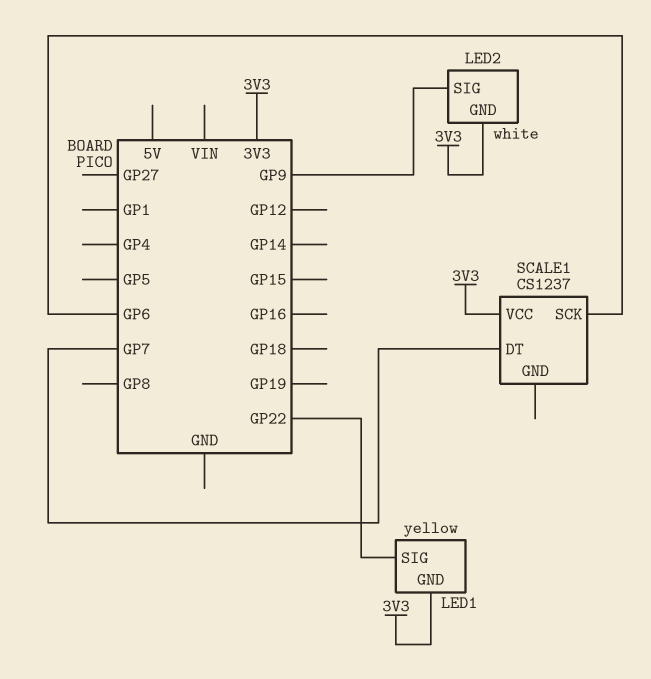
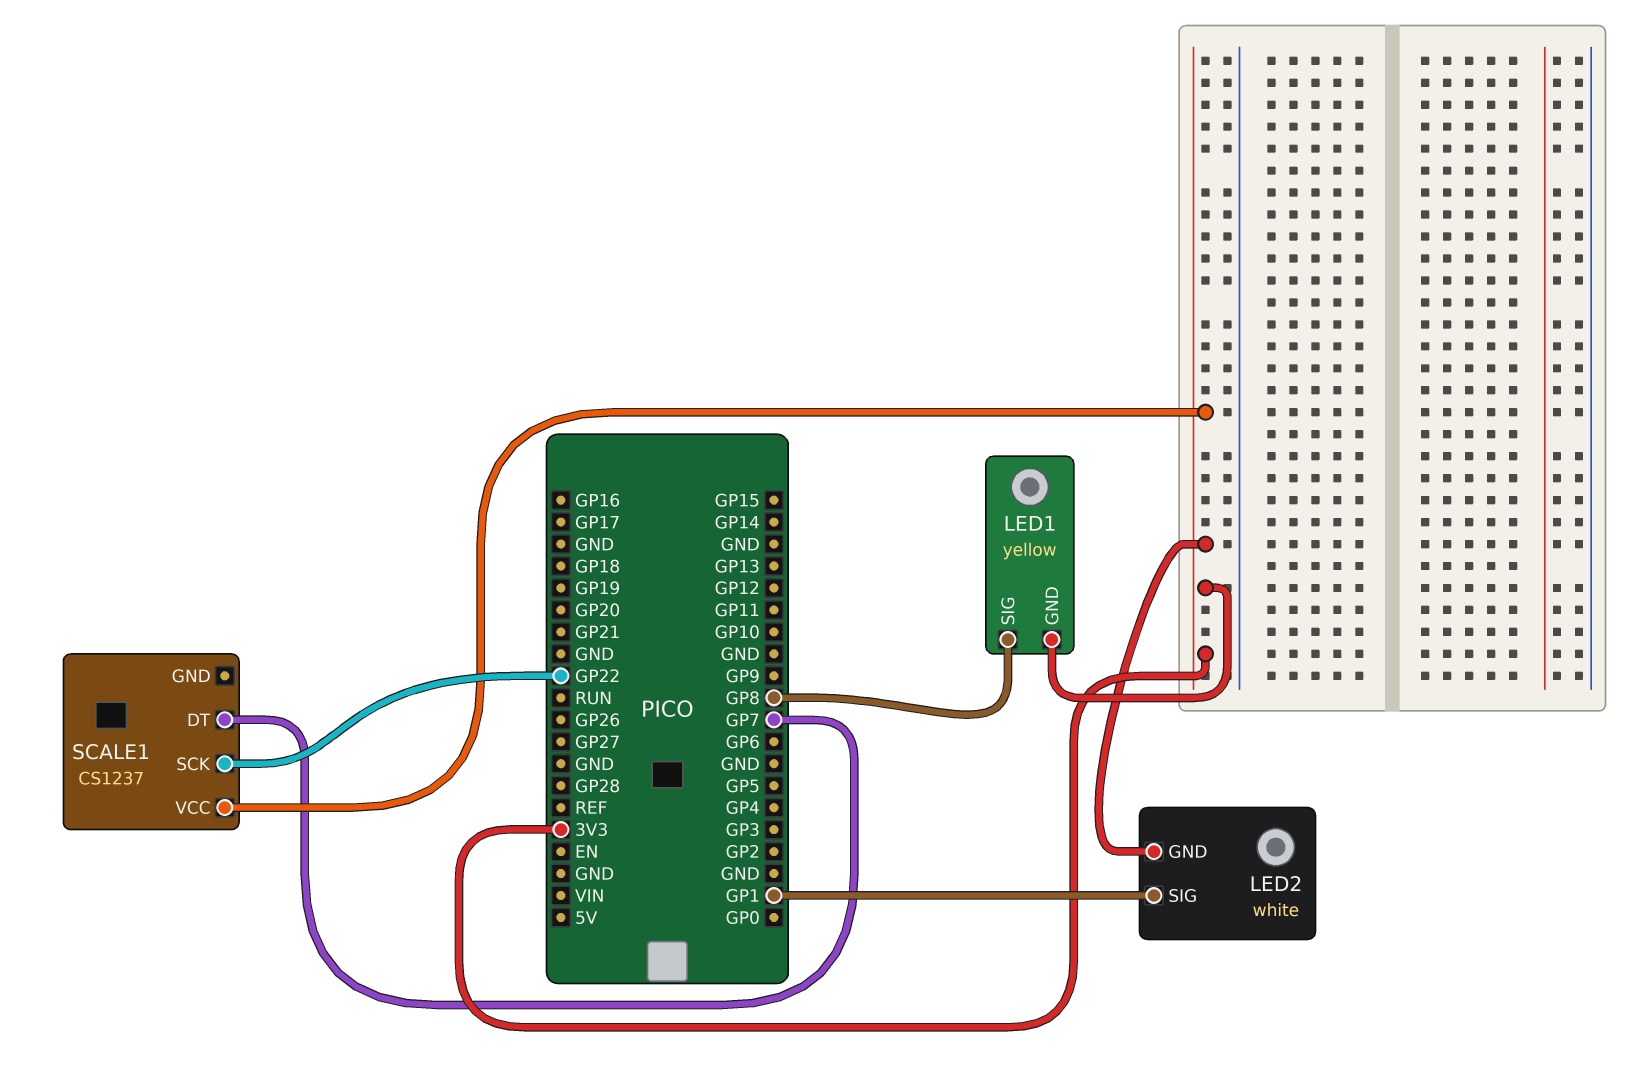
LED1 pin SIG: GP22 -> GP8
LED2 pin SIG: GP9 -> GP1
SCALE1 pin SCK: GP6 -> GP22

